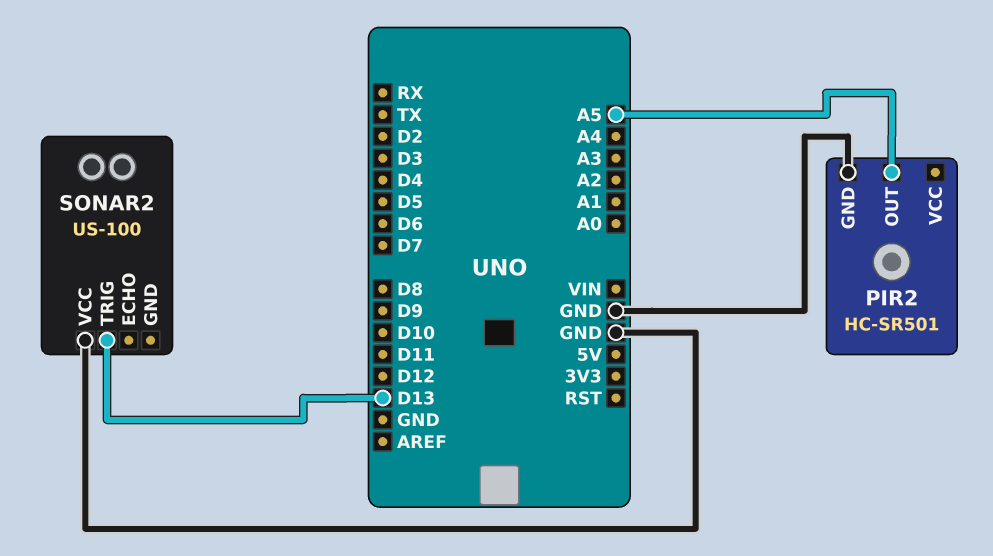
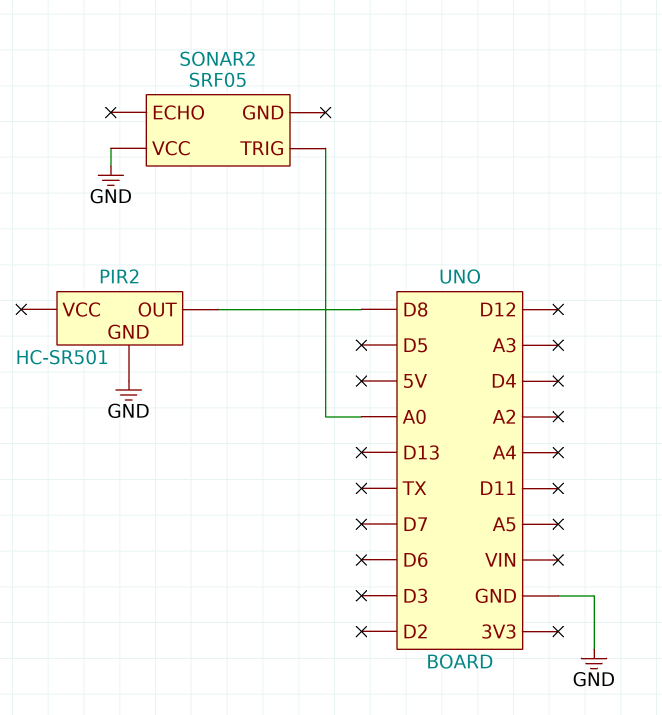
PIR2 pin OUT: A5 -> D8
SONAR2: US-100 -> SRF05
SONAR2 pin TRIG: D13 -> A0

